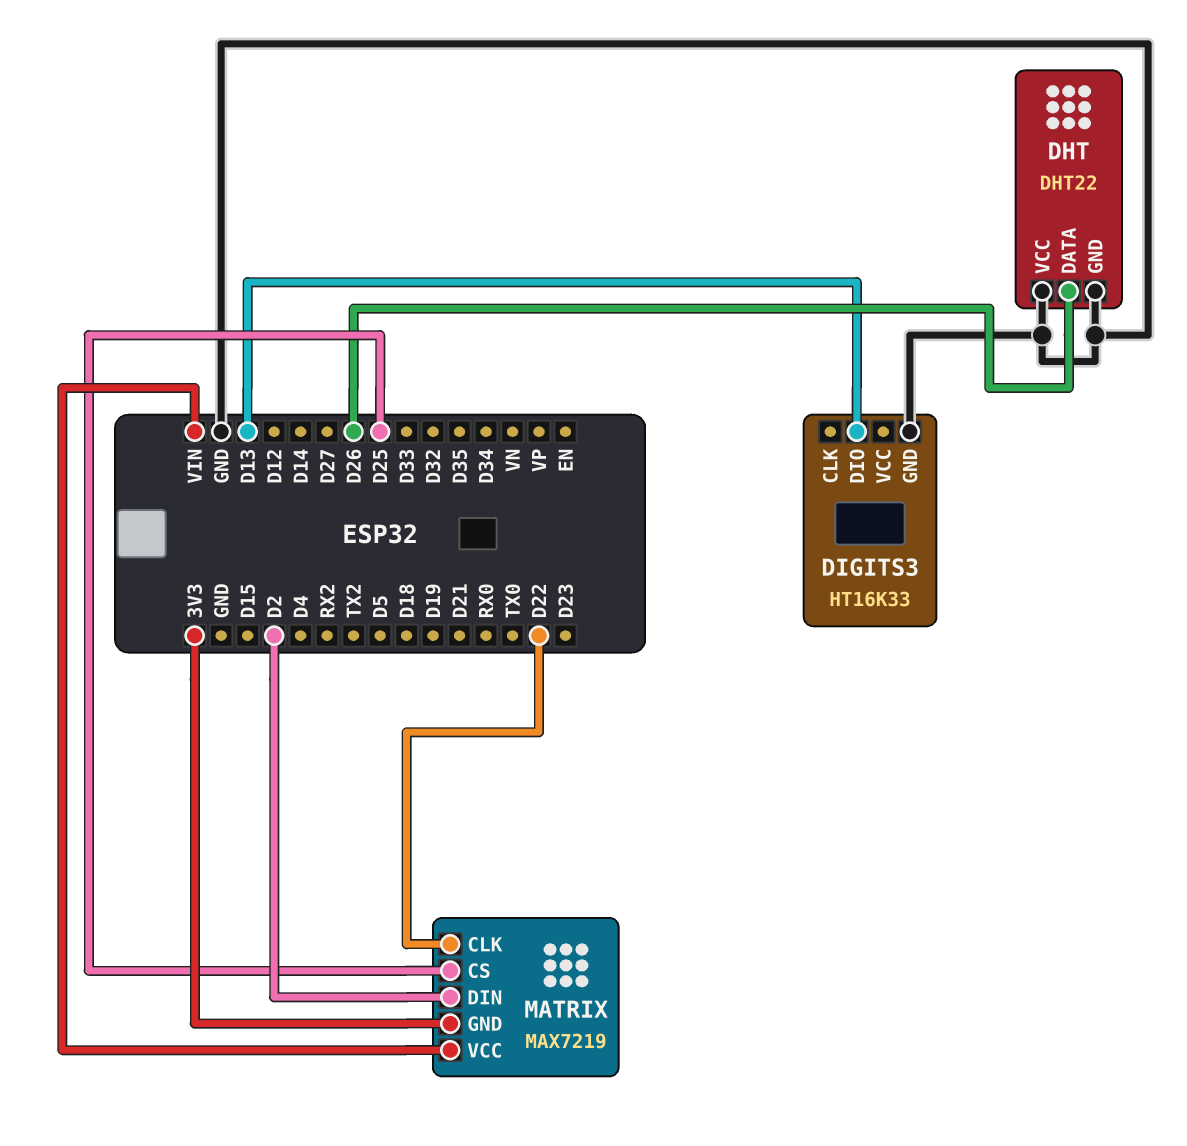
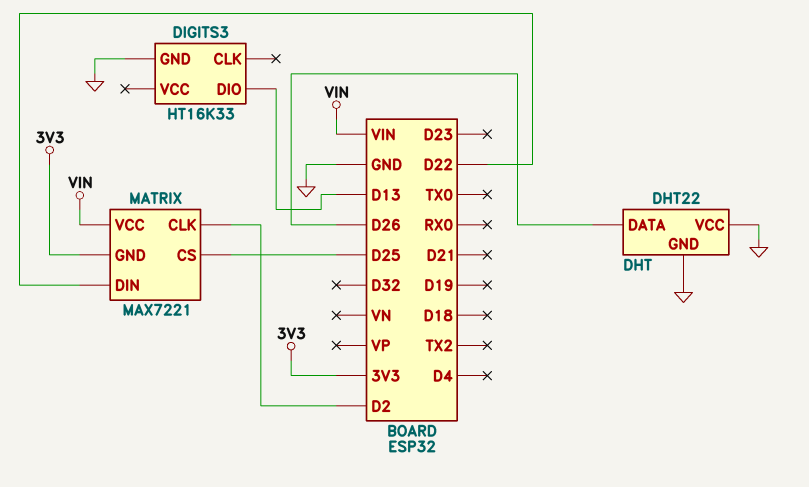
MATRIX: MAX7219 -> MAX7221
MATRIX pin CLK: D22 -> D2
MATRIX pin DIN: D2 -> D22

